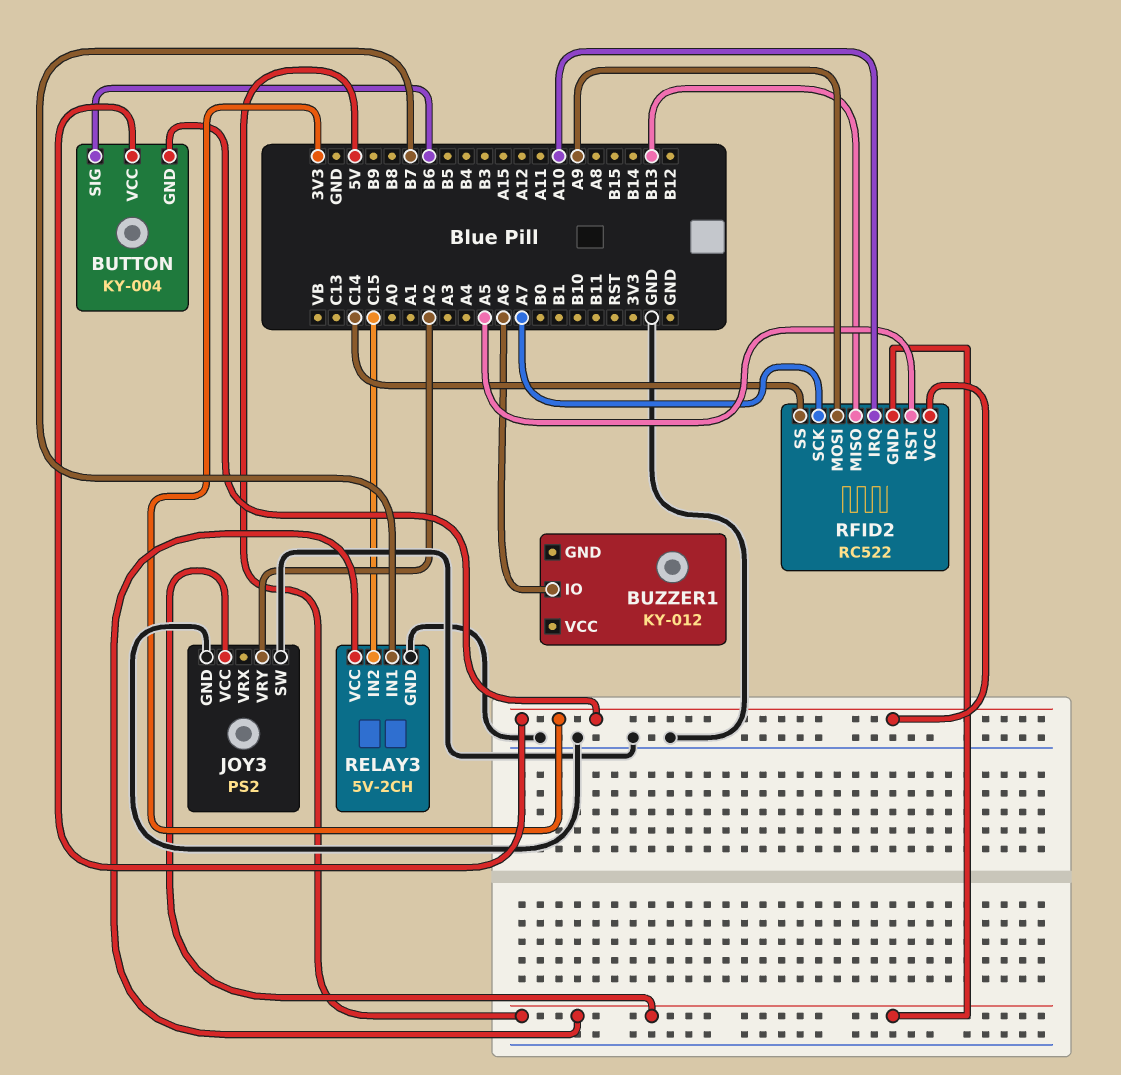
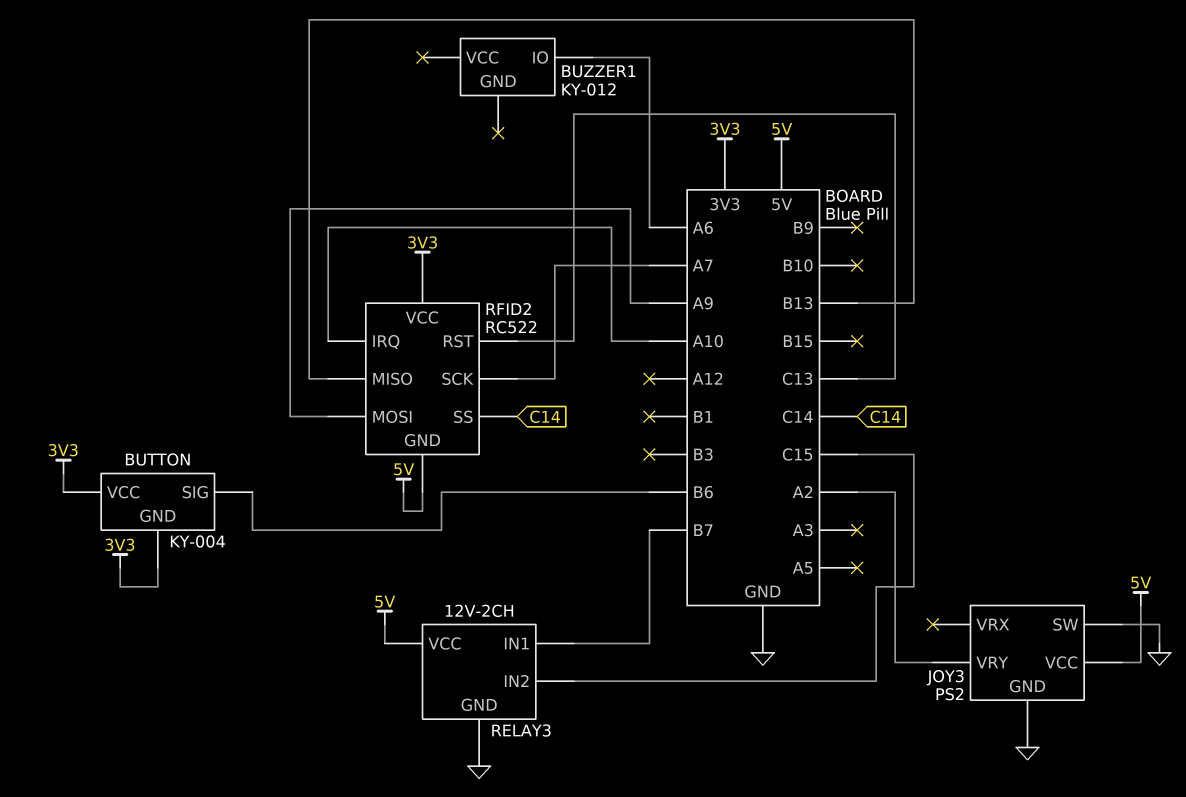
RELAY3: 5V-2CH -> 12V-2CH
RFID2 pin RST: A5 -> C13

